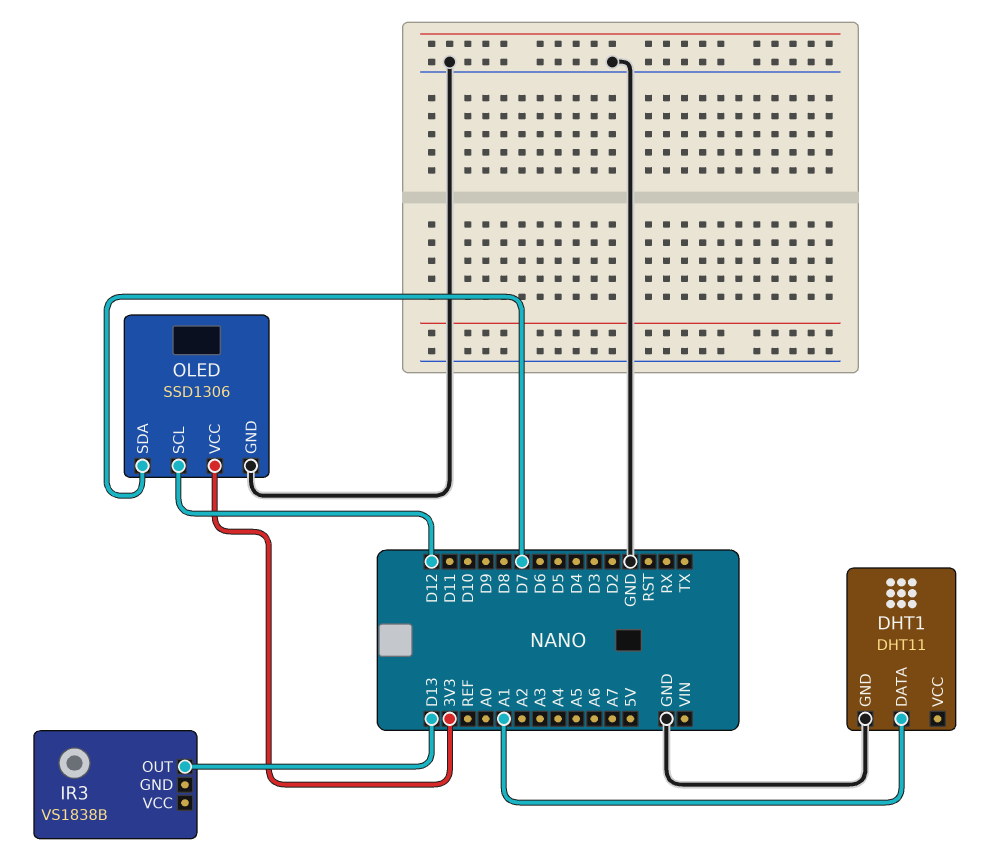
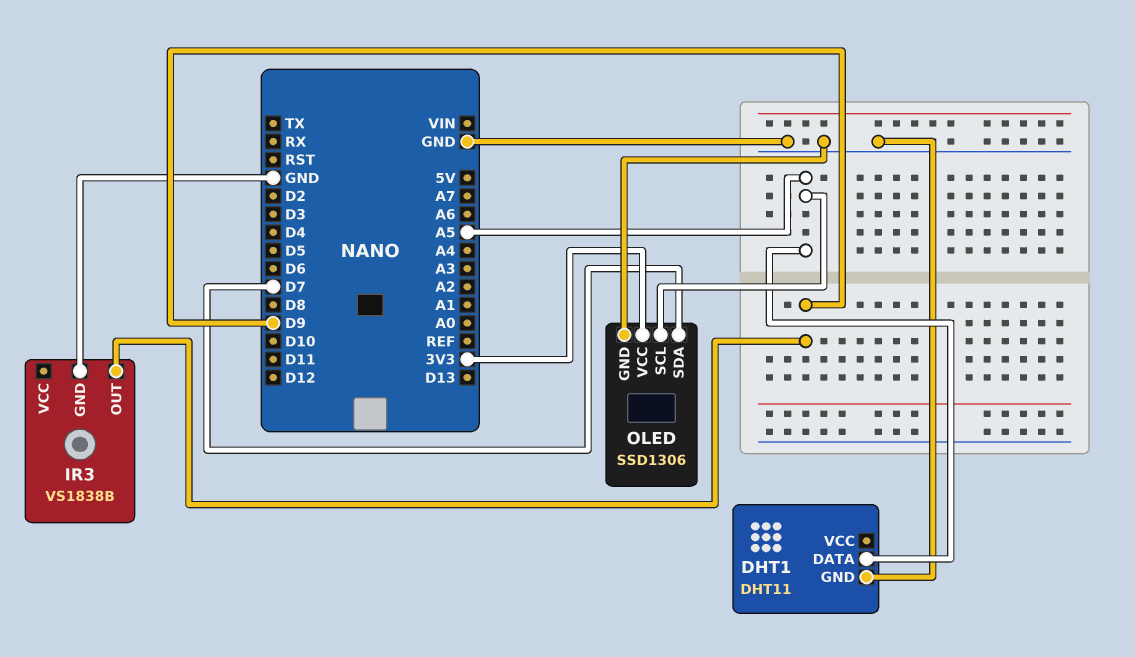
DHT1 pin DATA: A1 -> A5
IR3 pin GND: none -> GND
IR3 pin OUT: D13 -> D9
OLED pin SCL: D12 -> A5

